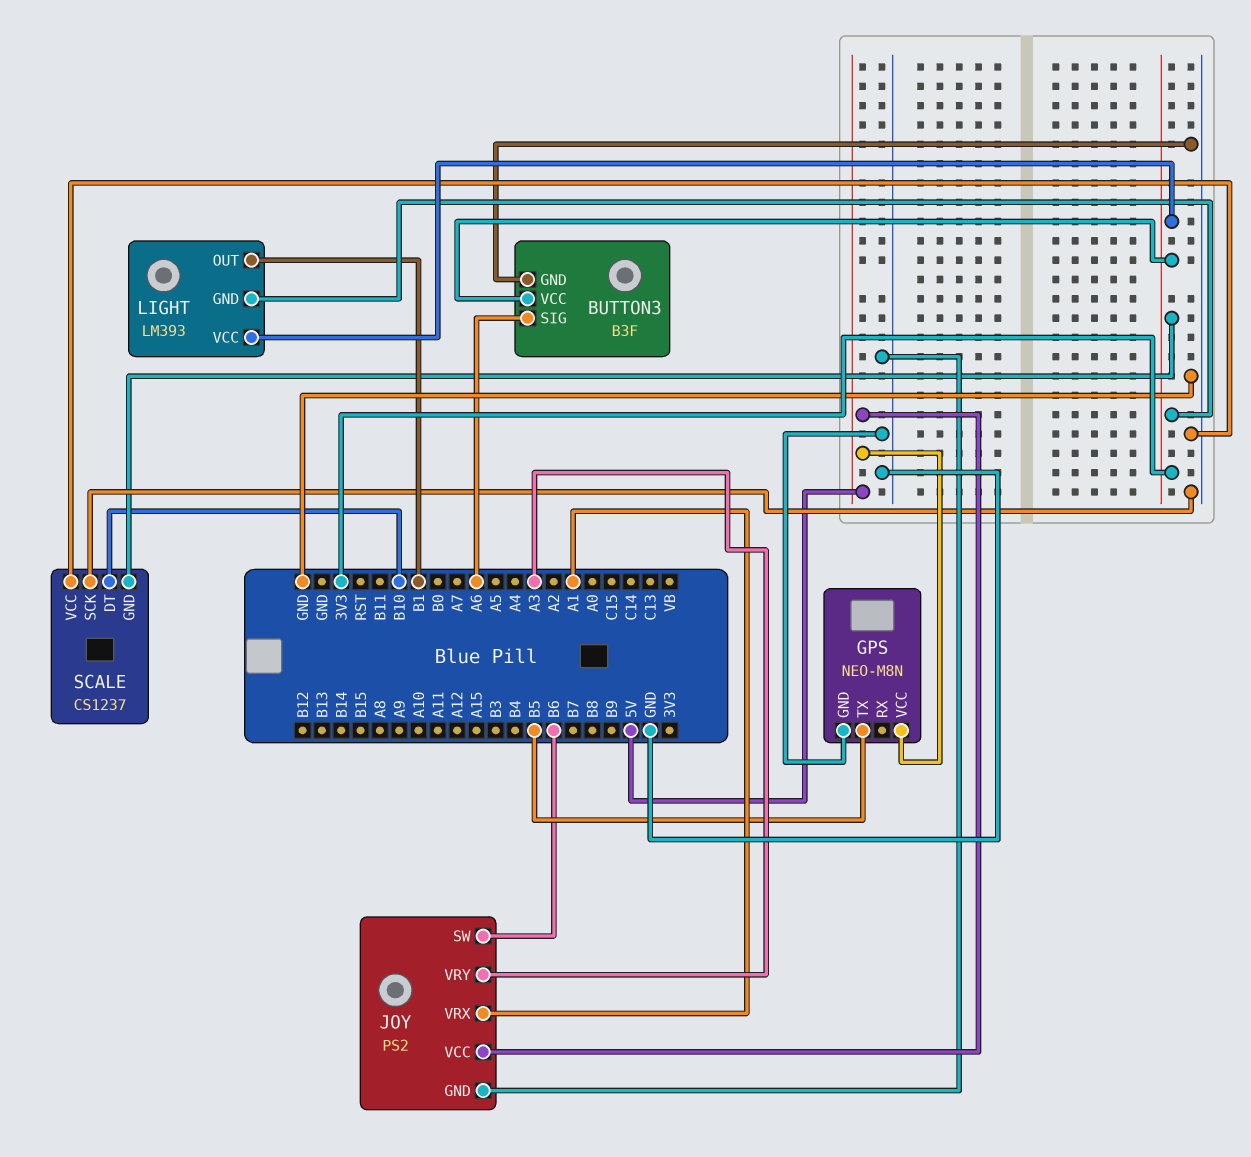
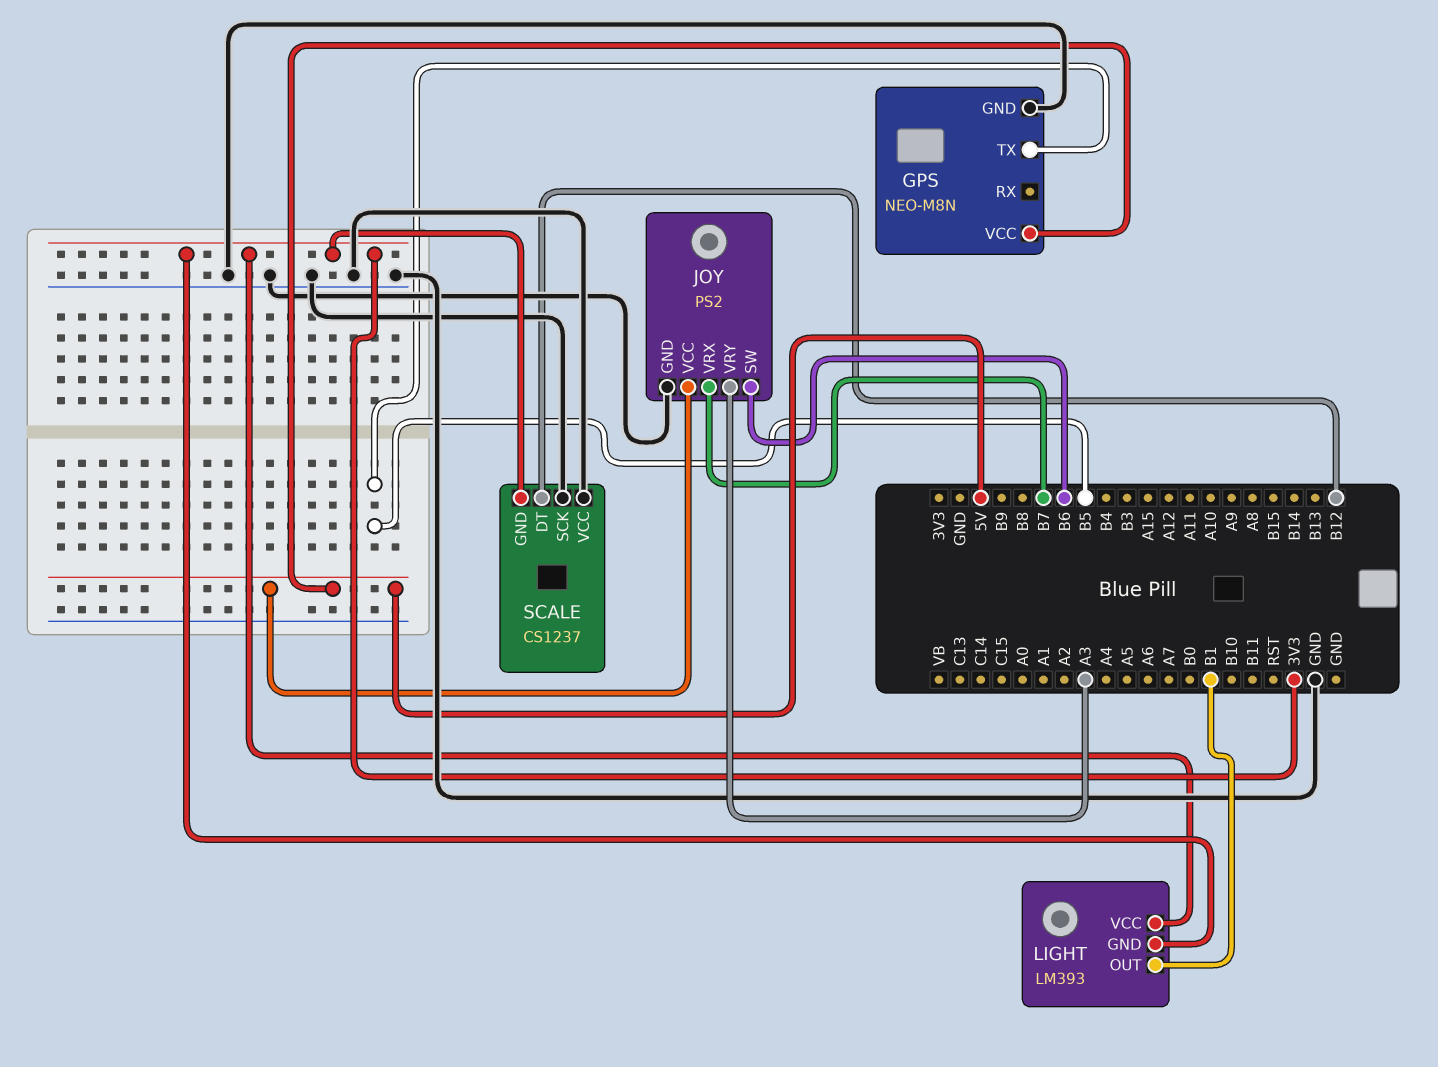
BUTTON3: B3F -> none
BUTTON3 pin GND: GND -> none
BUTTON3 pin SIG: A6 -> none
BUTTON3 pin VCC: 3V3 -> none
JOY pin VRX: A1 -> B7
SCALE pin DT: B10 -> B12

